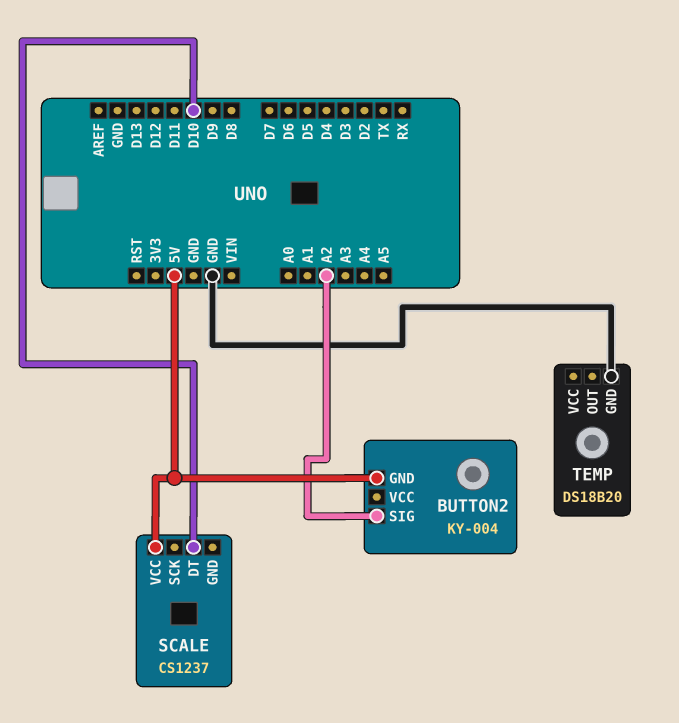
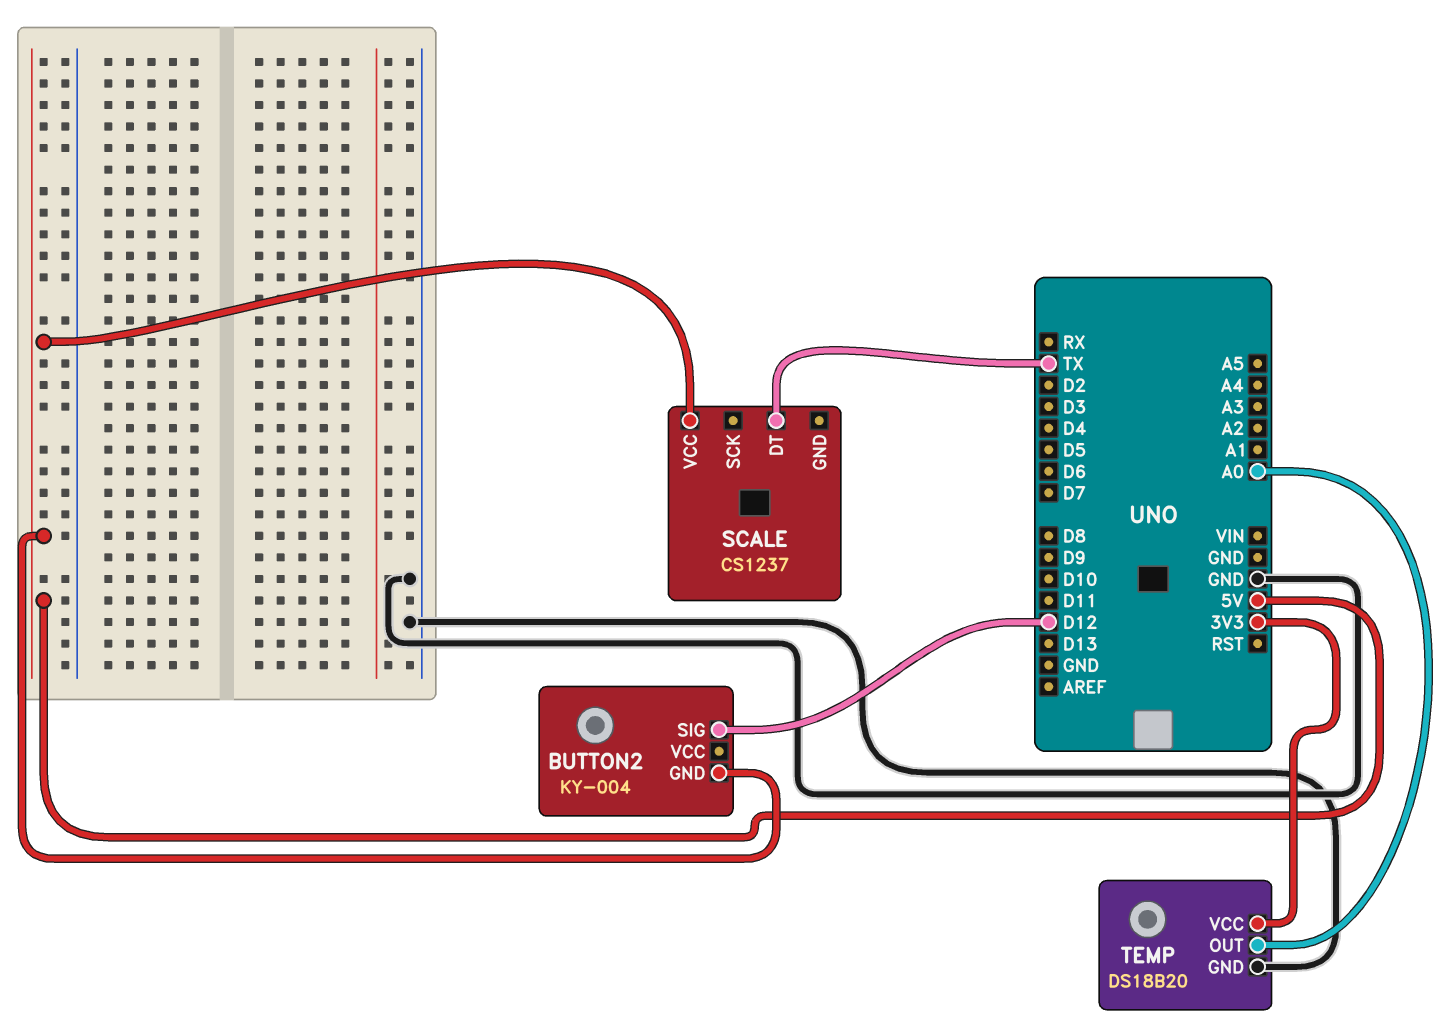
BUTTON2 pin SIG: A2 -> D12
SCALE pin DT: D10 -> TX
TEMP pin OUT: none -> A0
TEMP pin VCC: none -> 3V3

